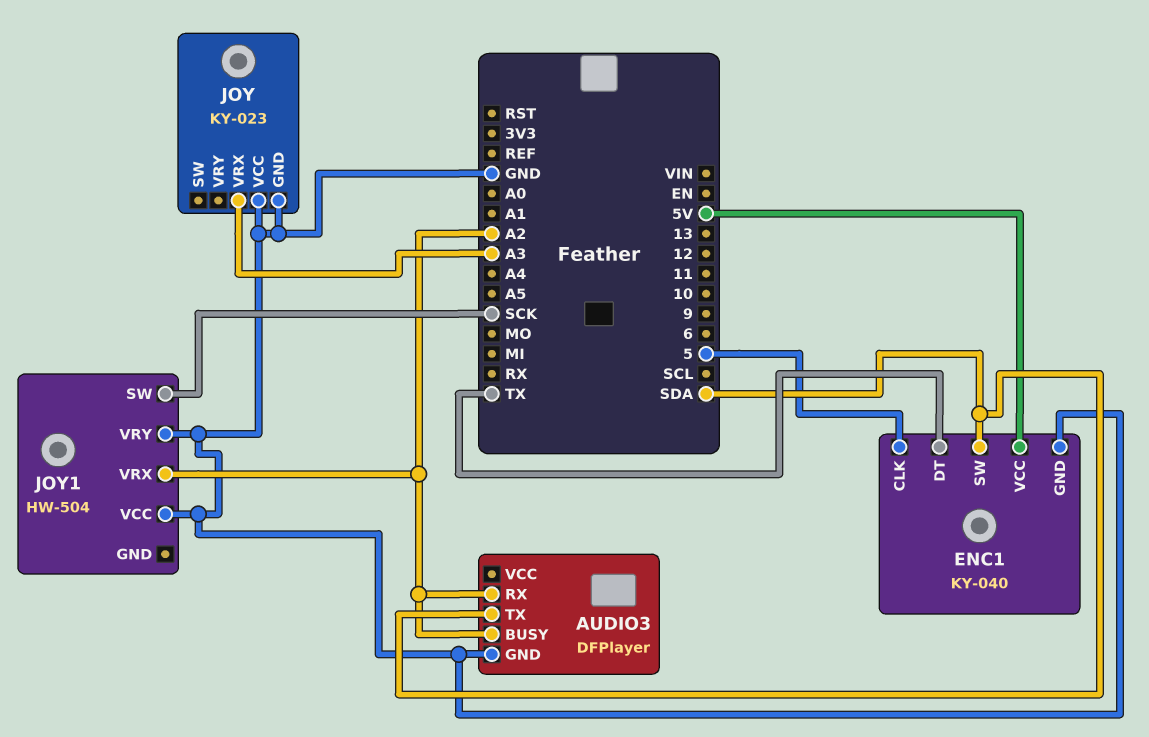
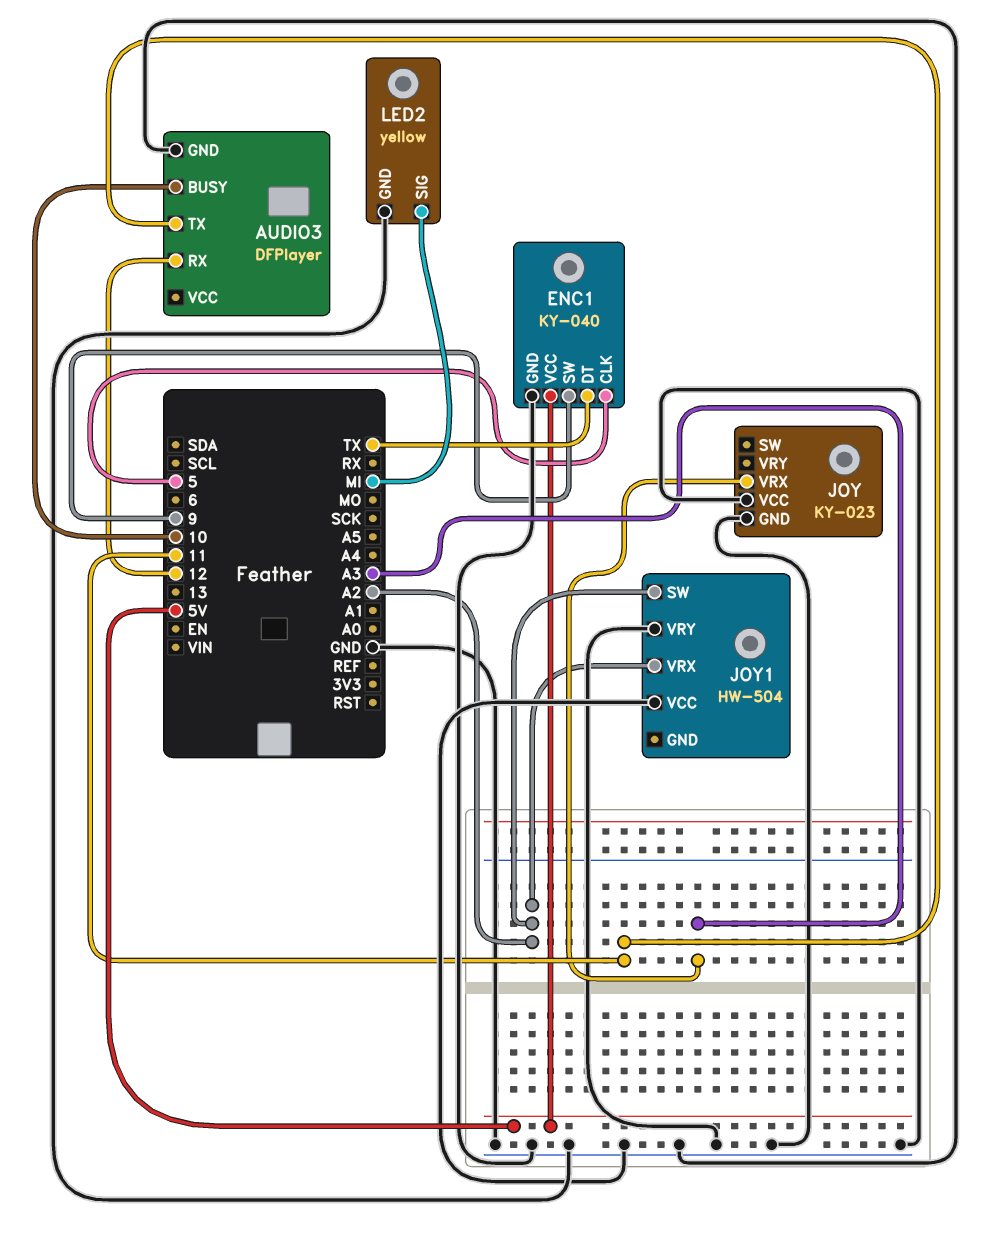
AUDIO3 pin BUSY: A2 -> 10
AUDIO3 pin RX: A2 -> 12
AUDIO3 pin TX: SDA -> 11
ENC1 pin SW: SDA -> 9
JOY1 pin SW: SCK -> A2
LED2: none -> yellow
LED2 pin GND: none -> GND
LED2 pin SIG: none -> MI

